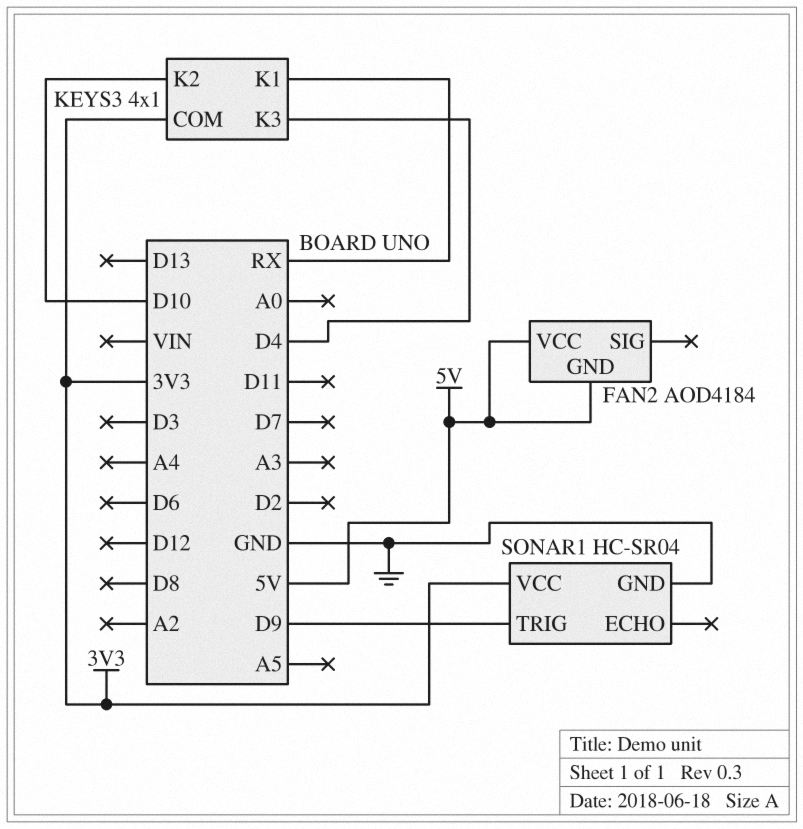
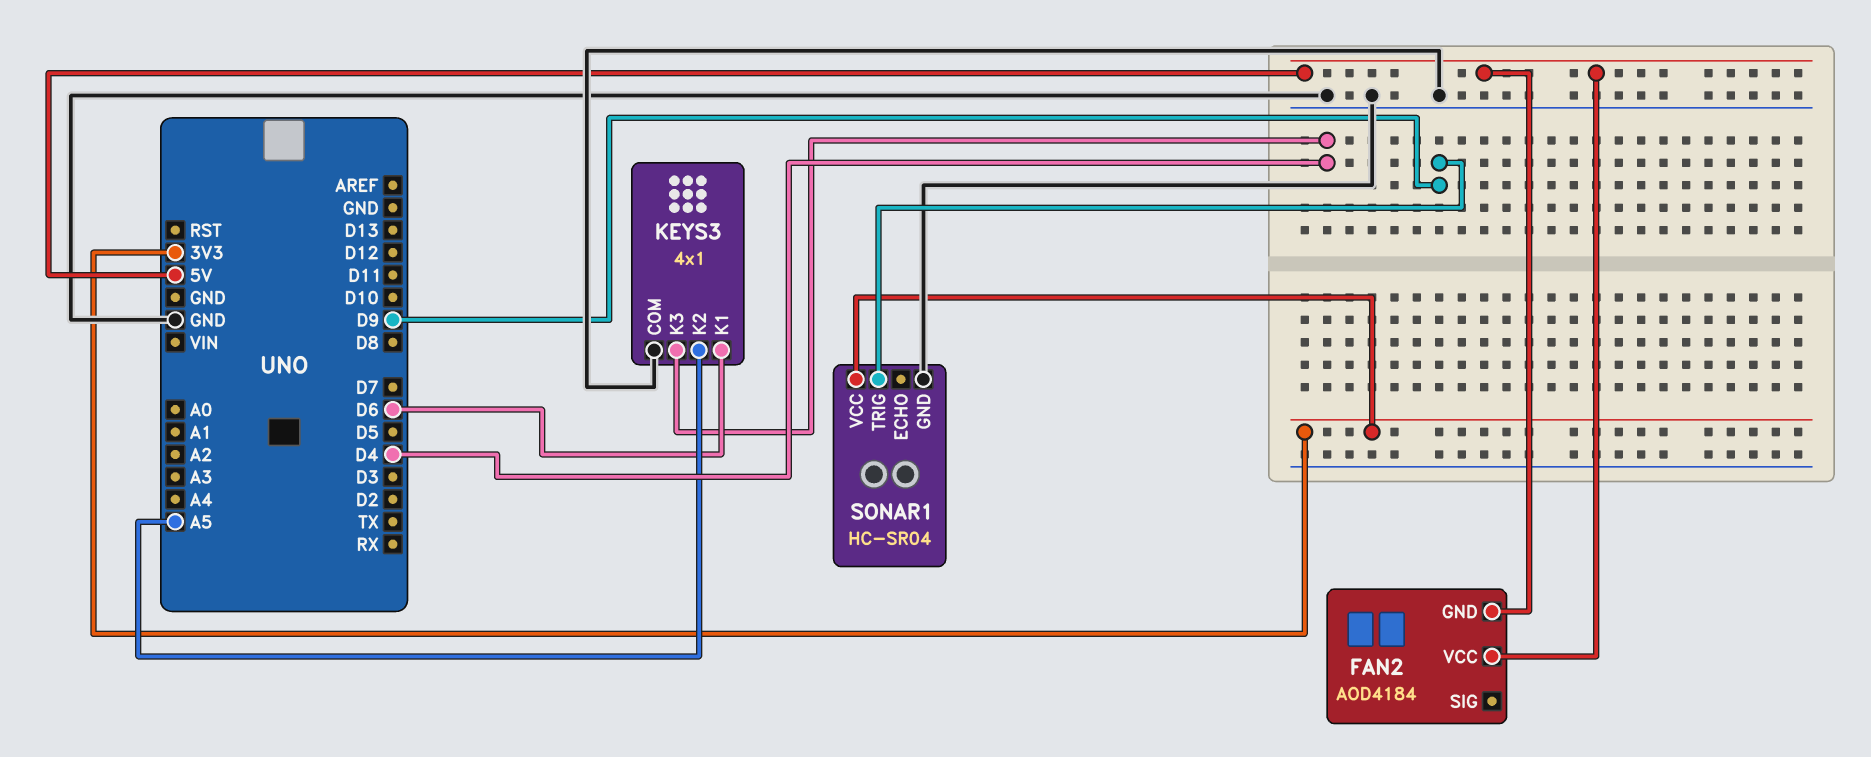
KEYS3 pin COM: 3V3 -> GND
KEYS3 pin K1: RX -> D6
KEYS3 pin K2: D10 -> A5

